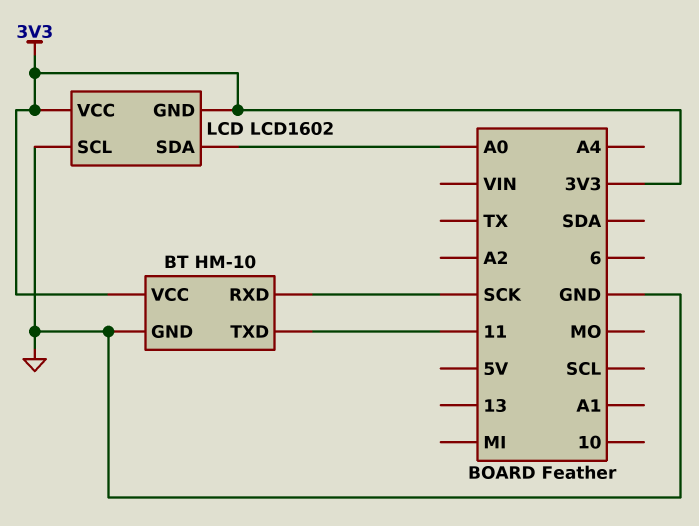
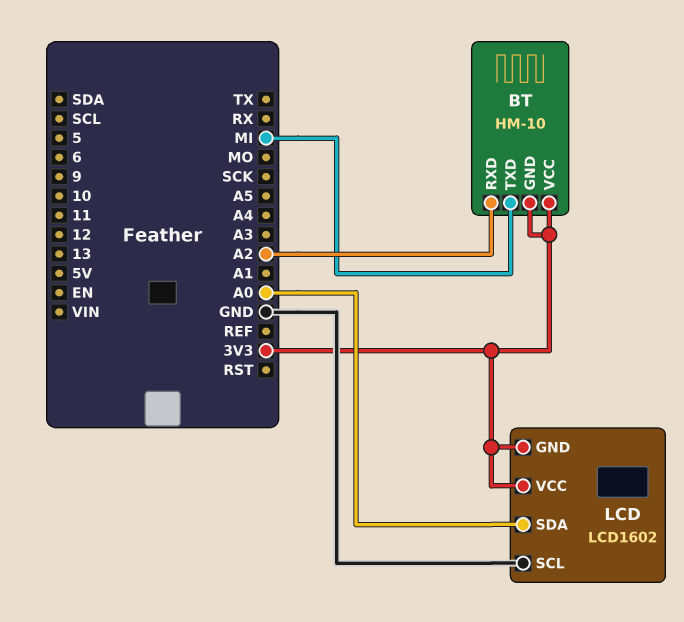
BT pin GND: GND -> 3V3
BT pin RXD: SCK -> A2
BT pin TXD: 11 -> MI

